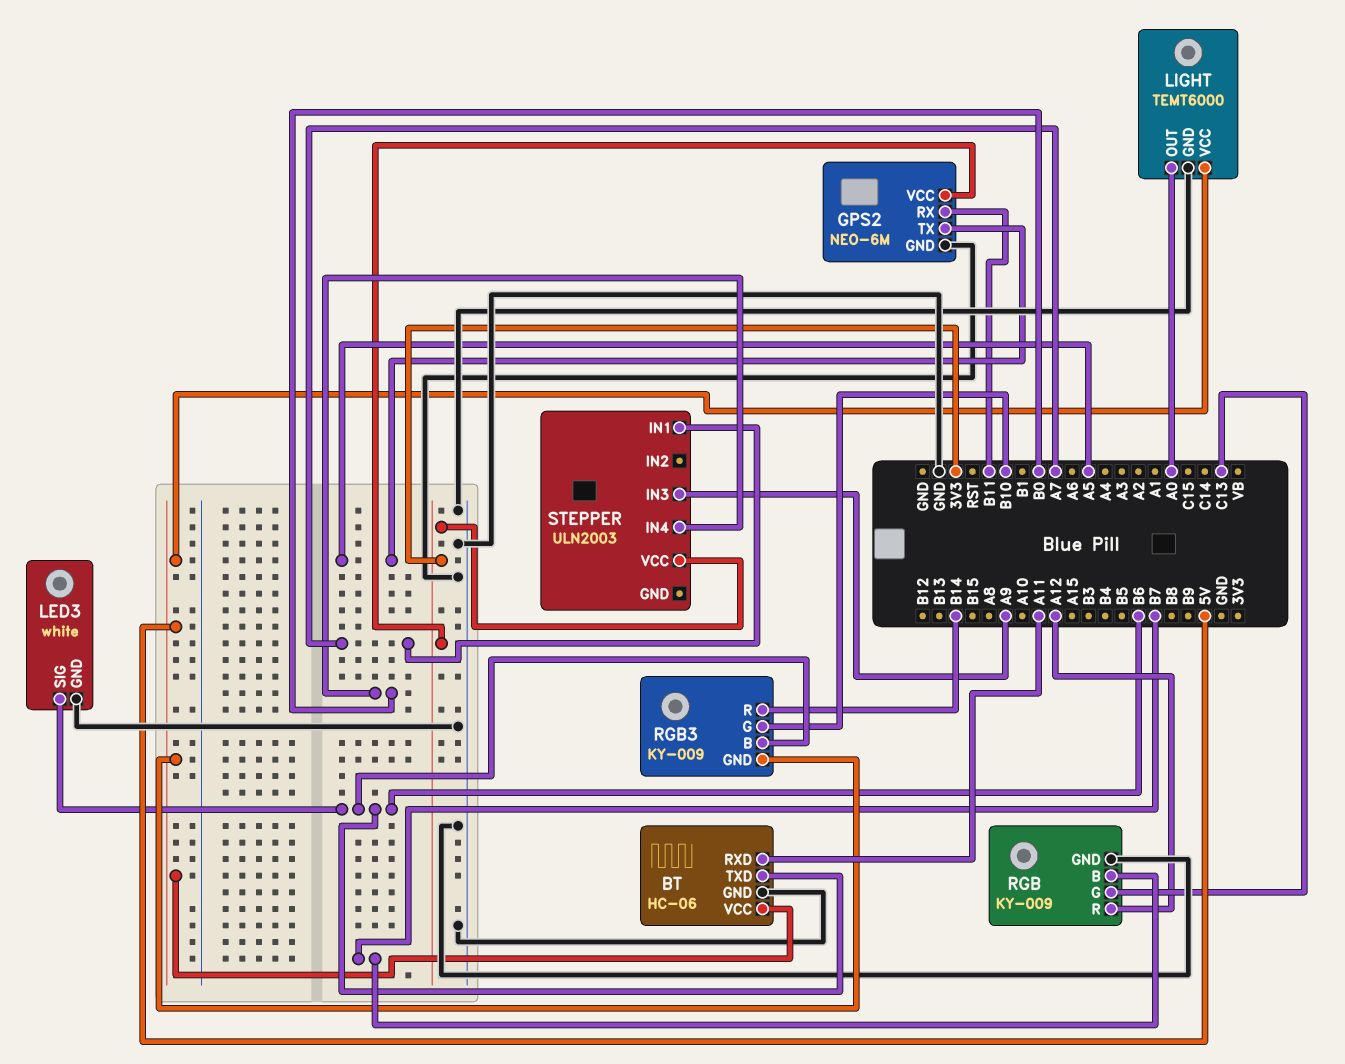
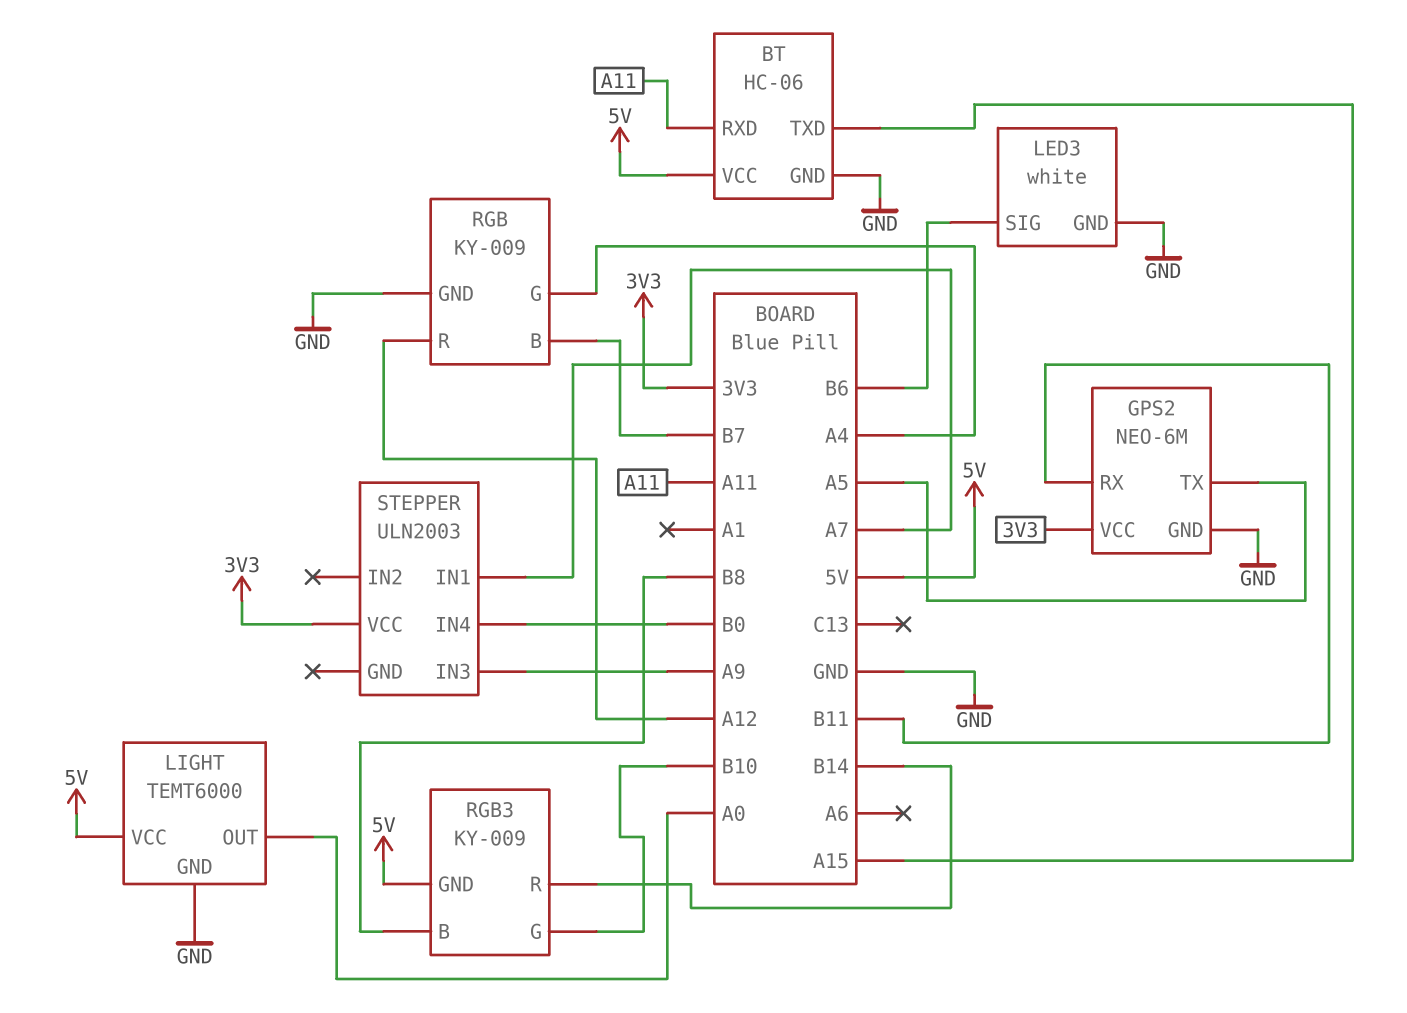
BT pin TXD: B6 -> A15
RGB pin G: C13 -> A4
RGB3 pin B: B6 -> B8

